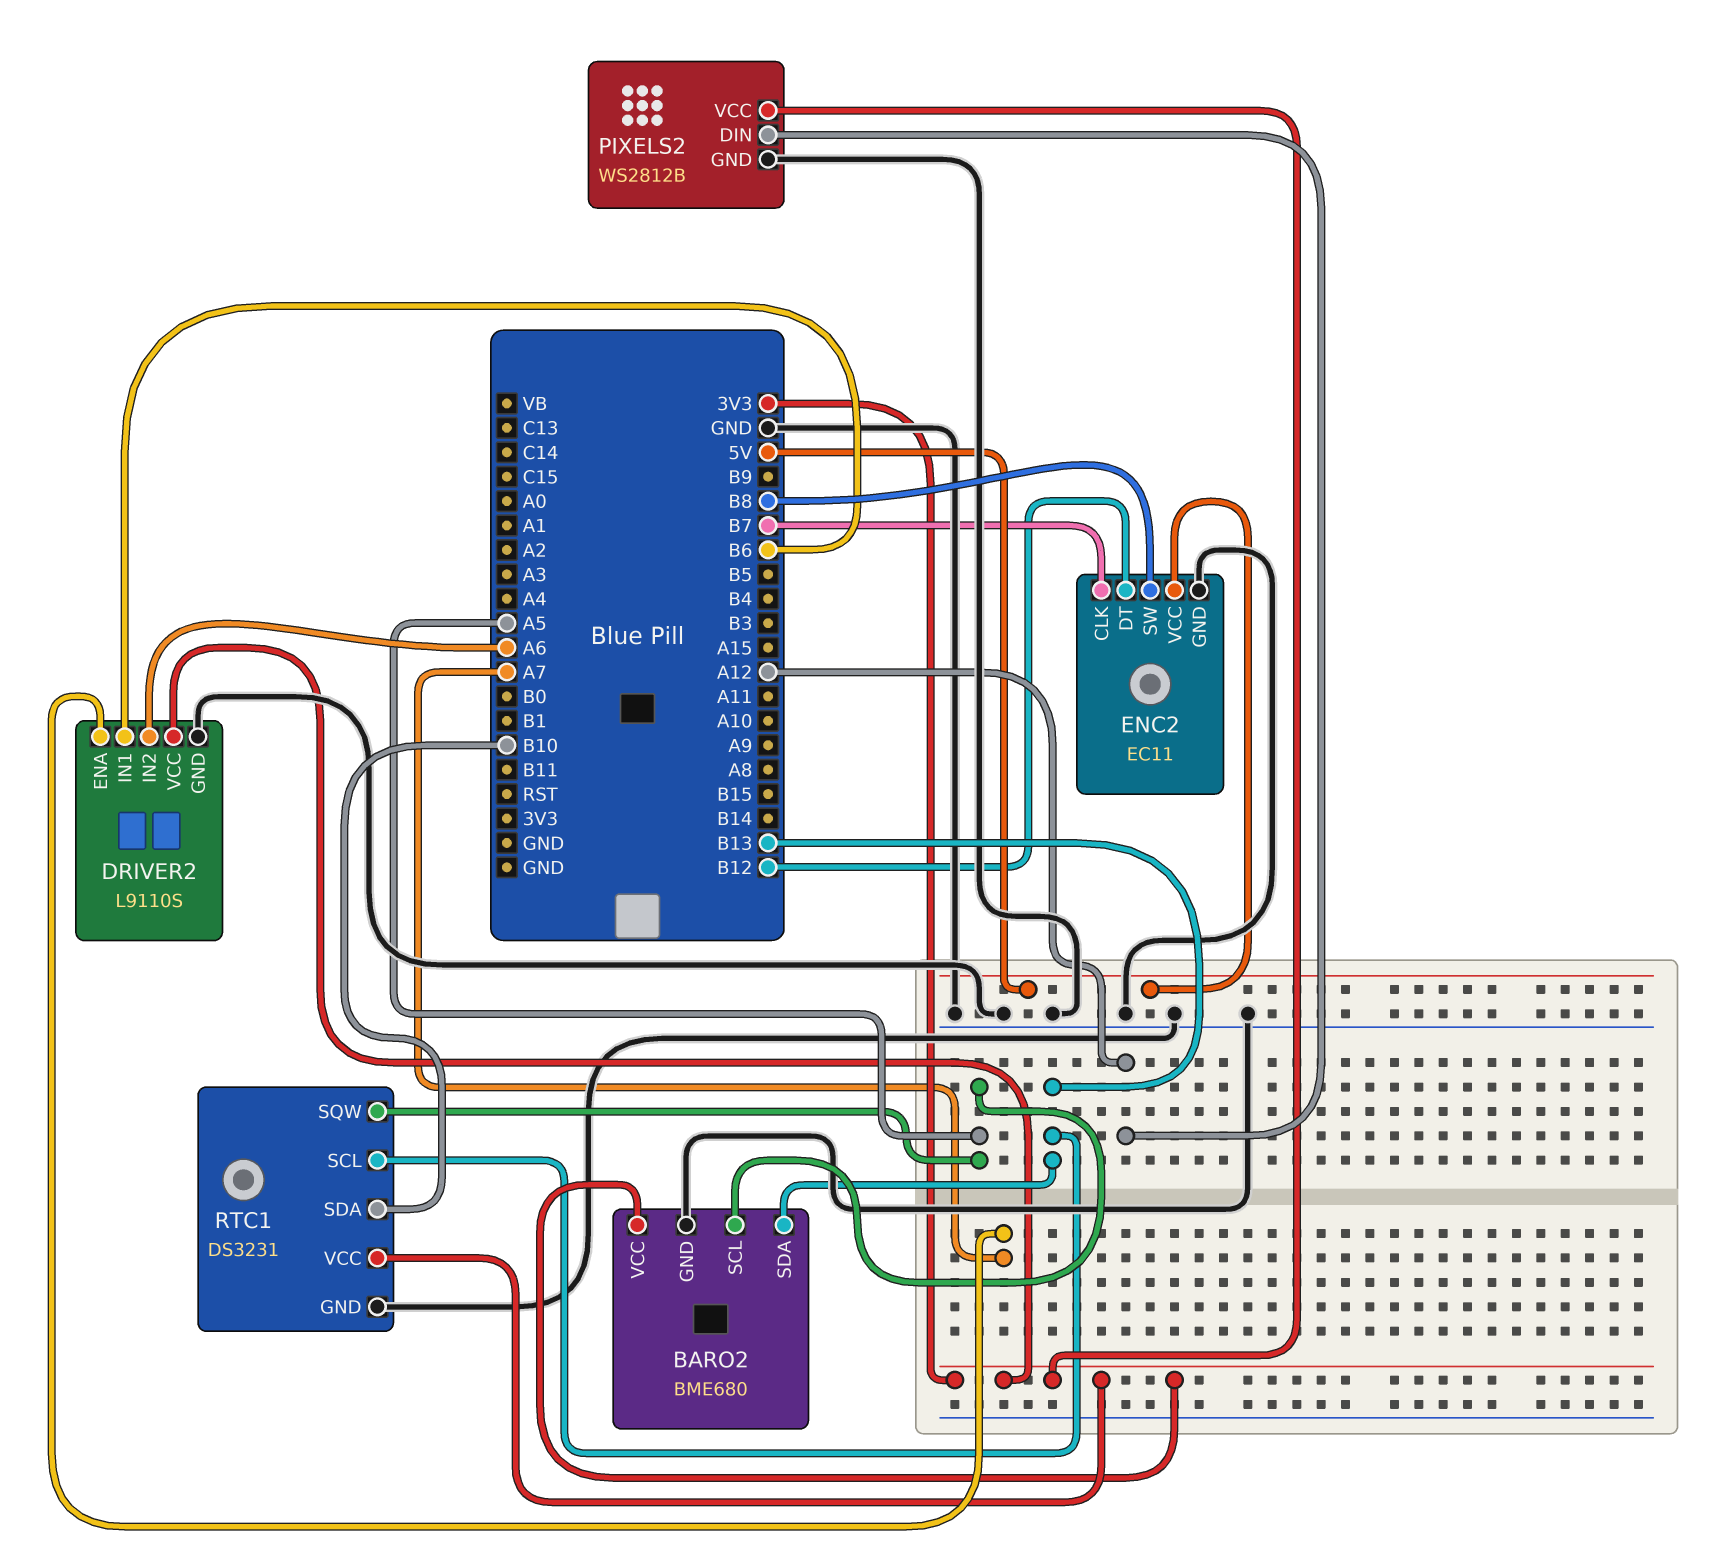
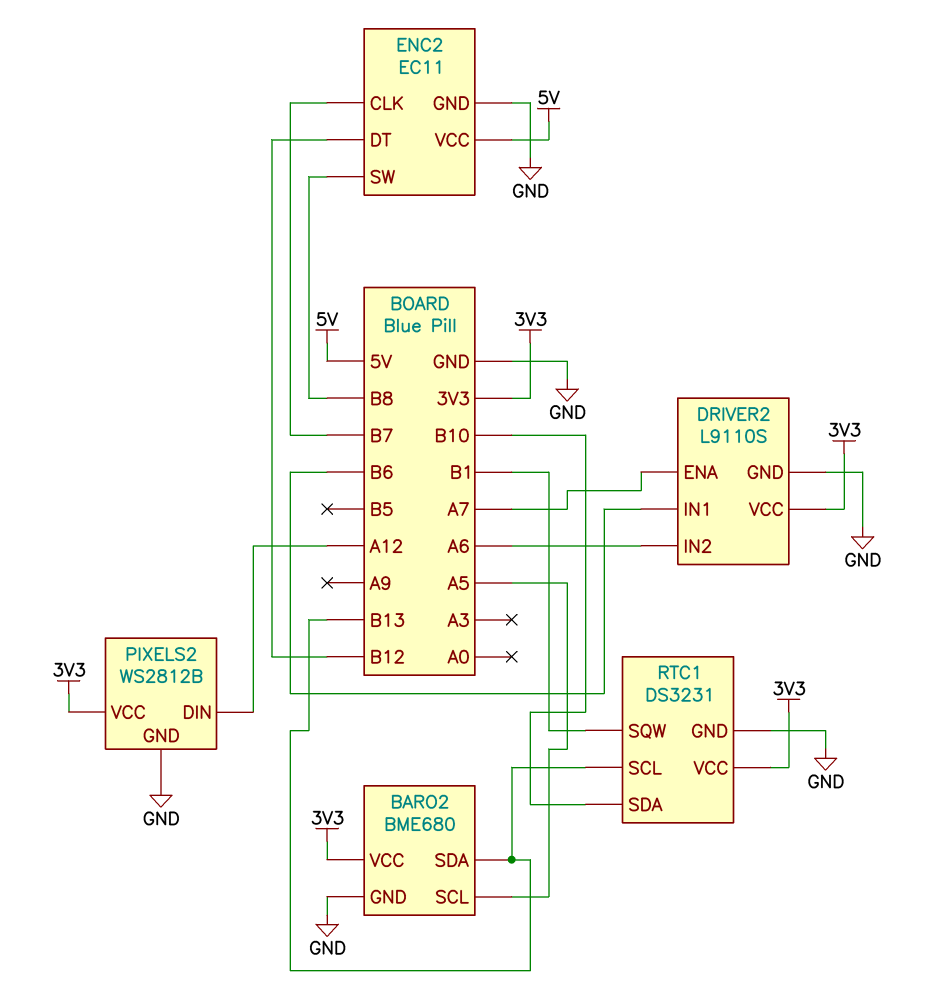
RTC1 pin SQW: A5 -> B1

